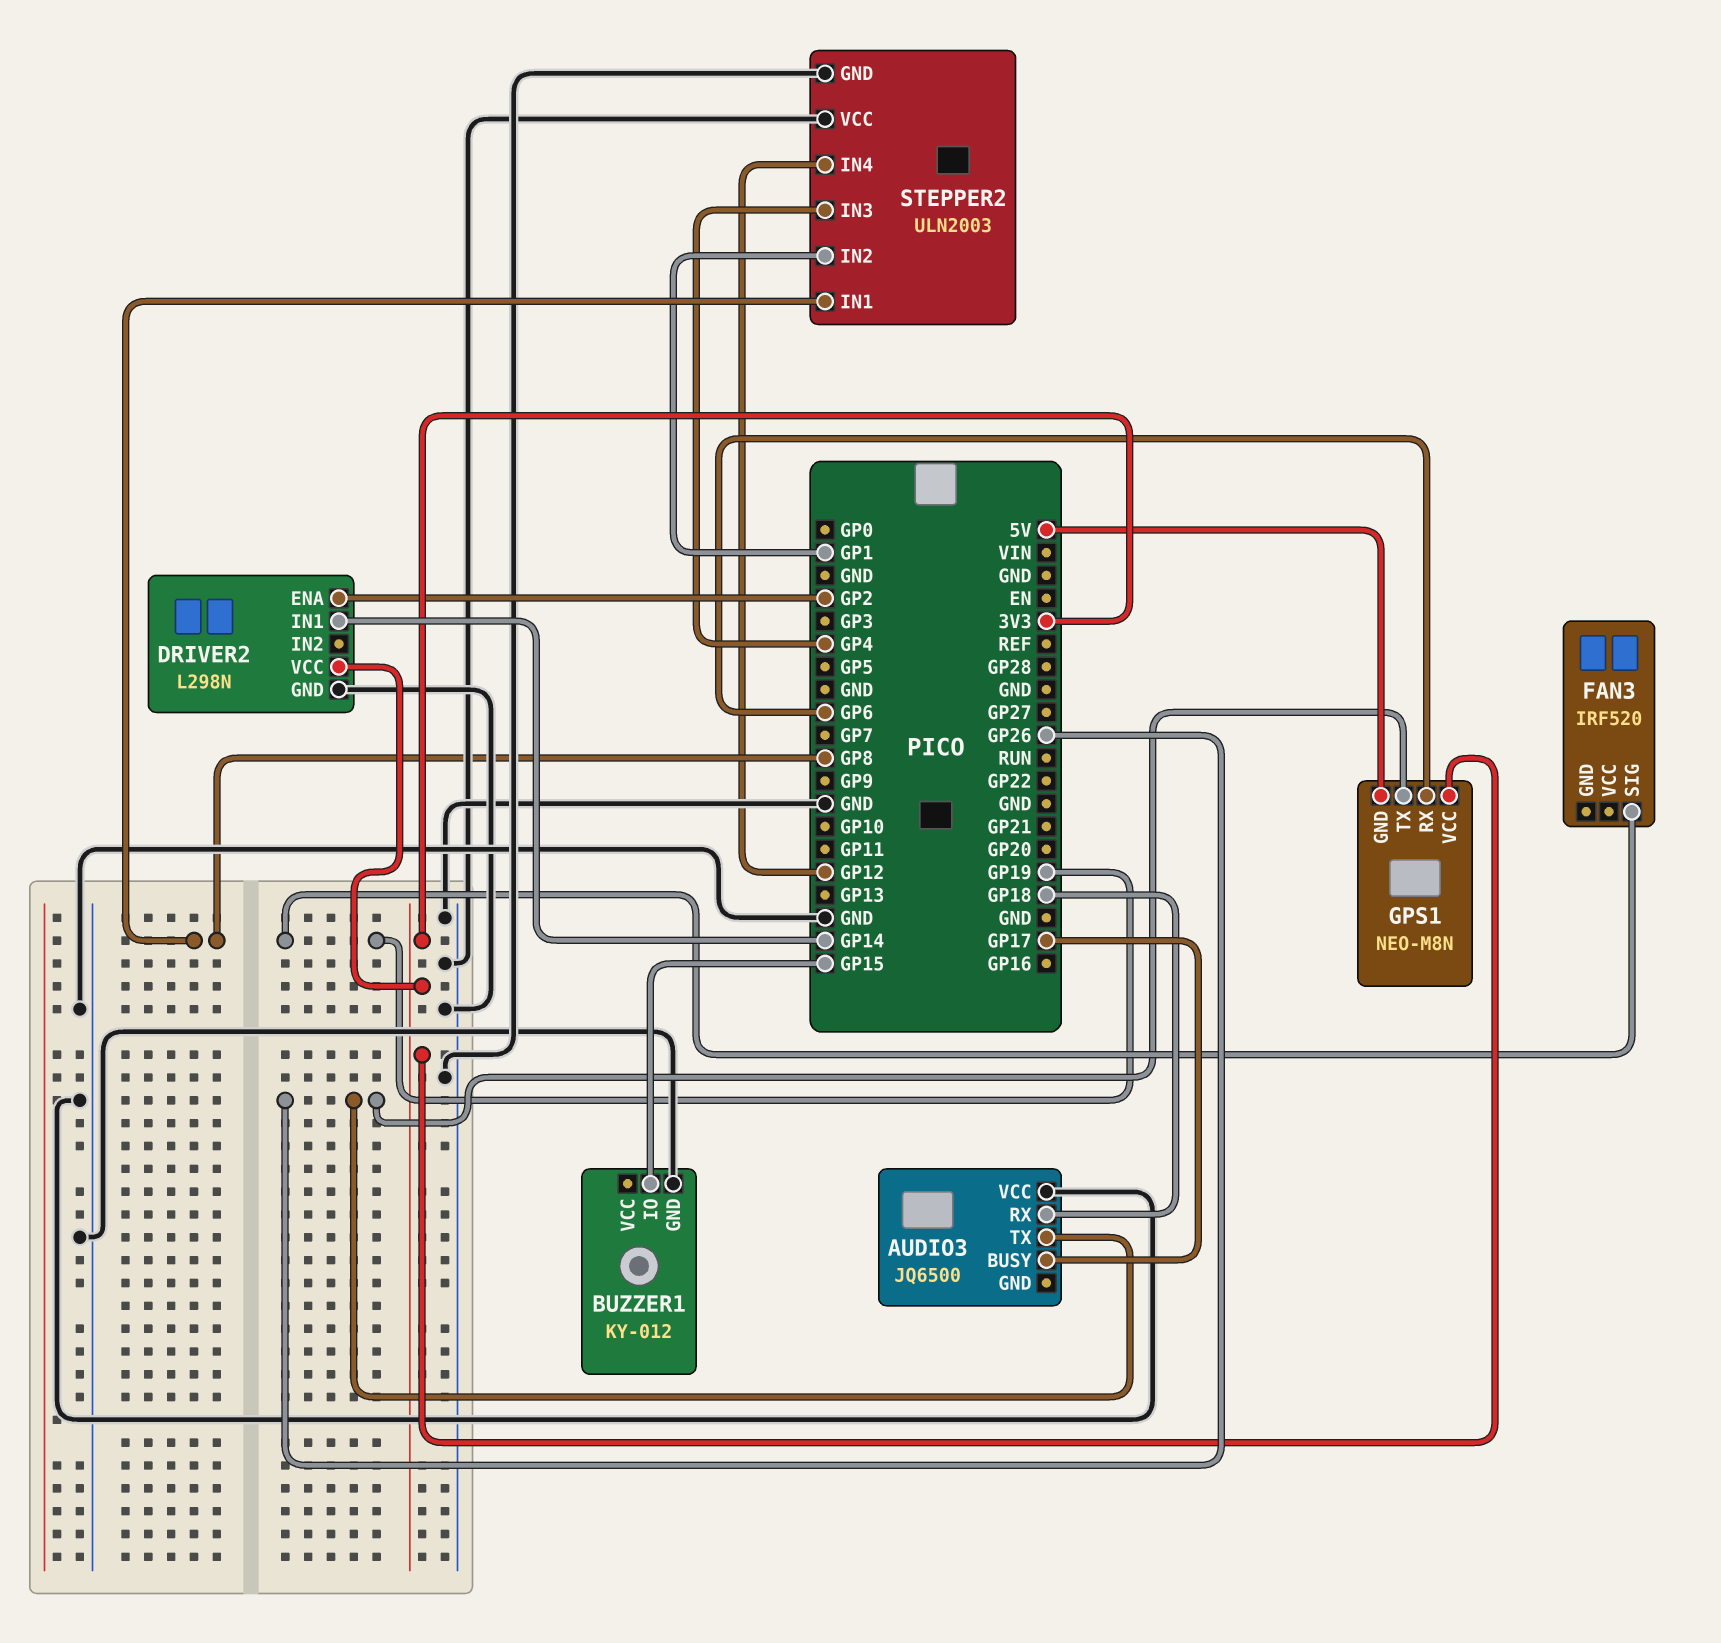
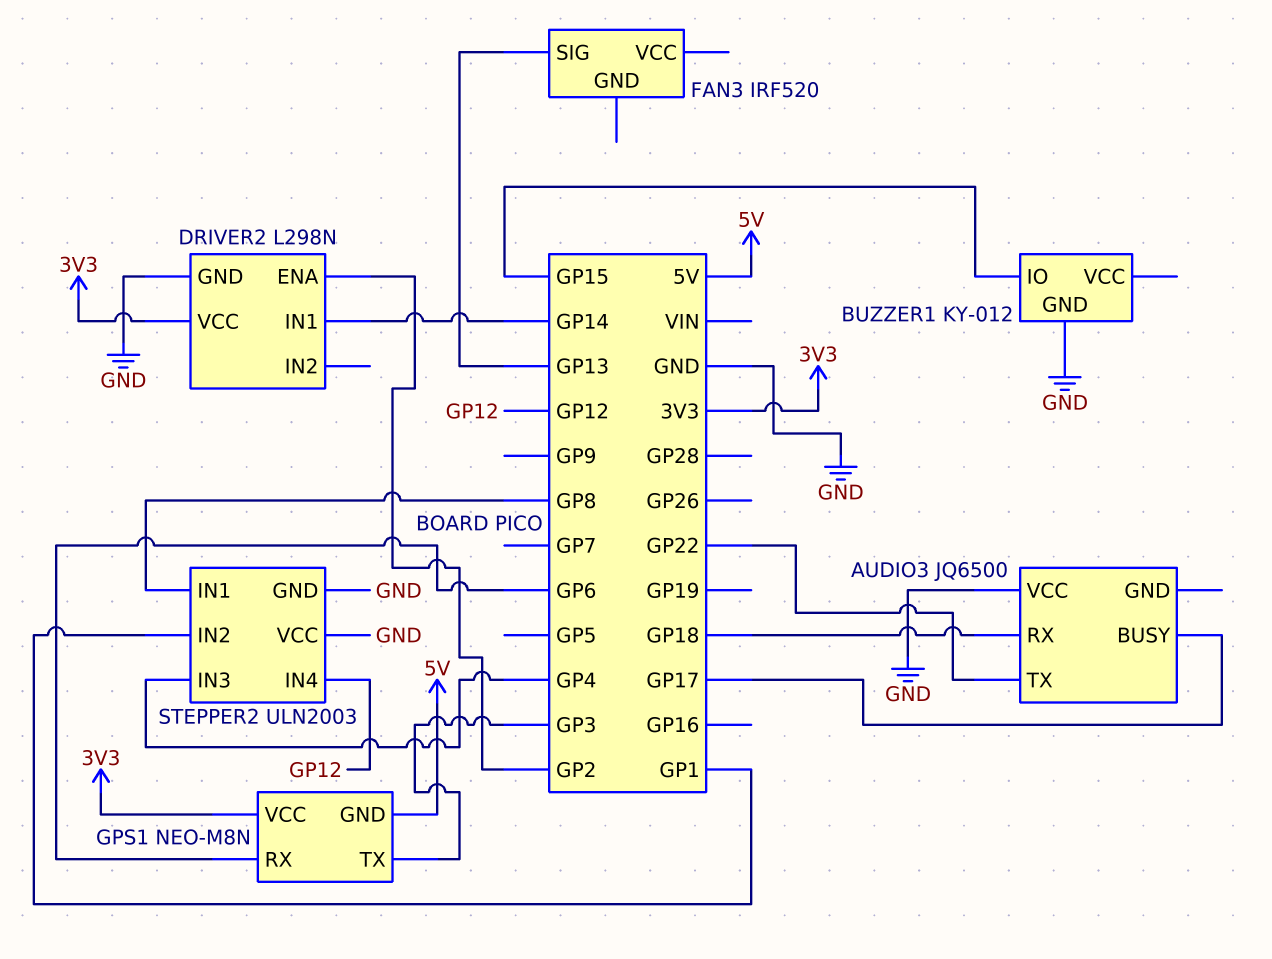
AUDIO3 pin TX: GP26 -> GP22
FAN3 pin SIG: GP19 -> GP13
GPS1 pin TX: GP26 -> GP3

